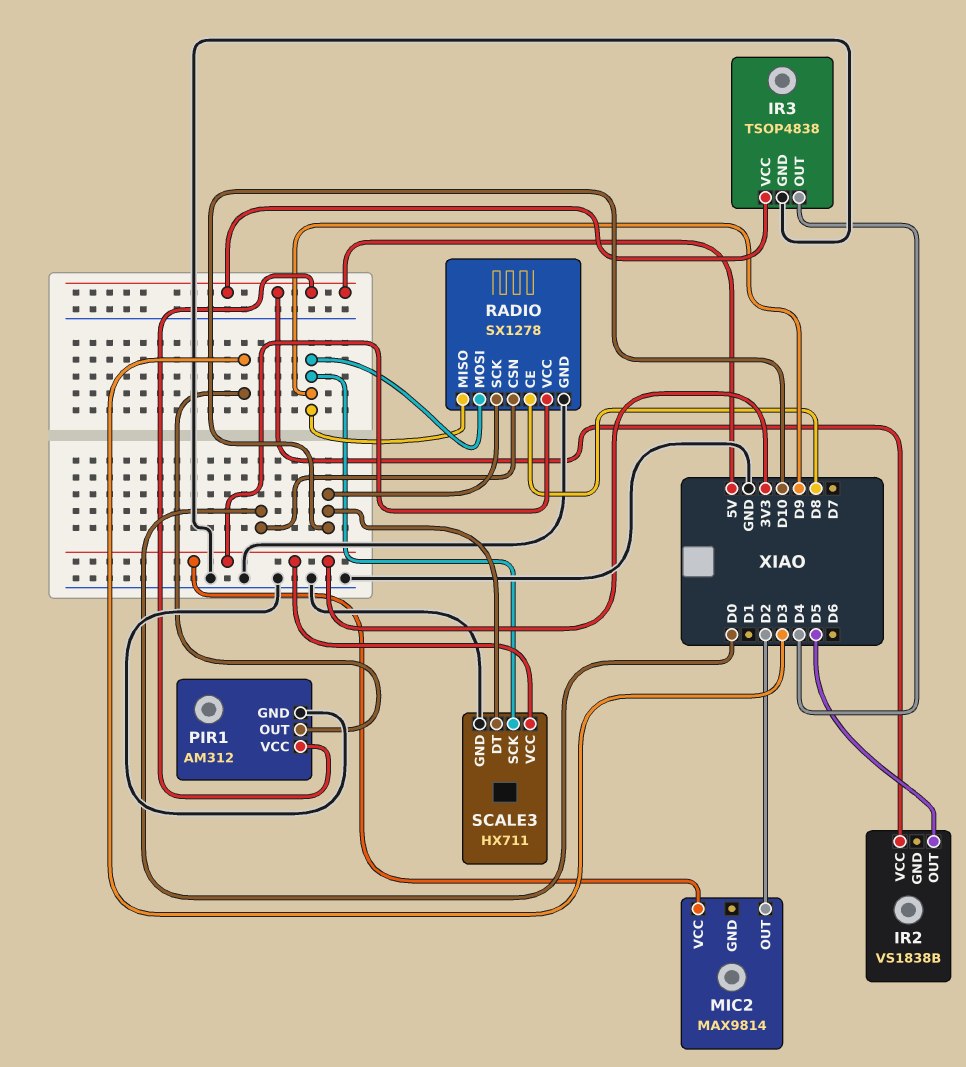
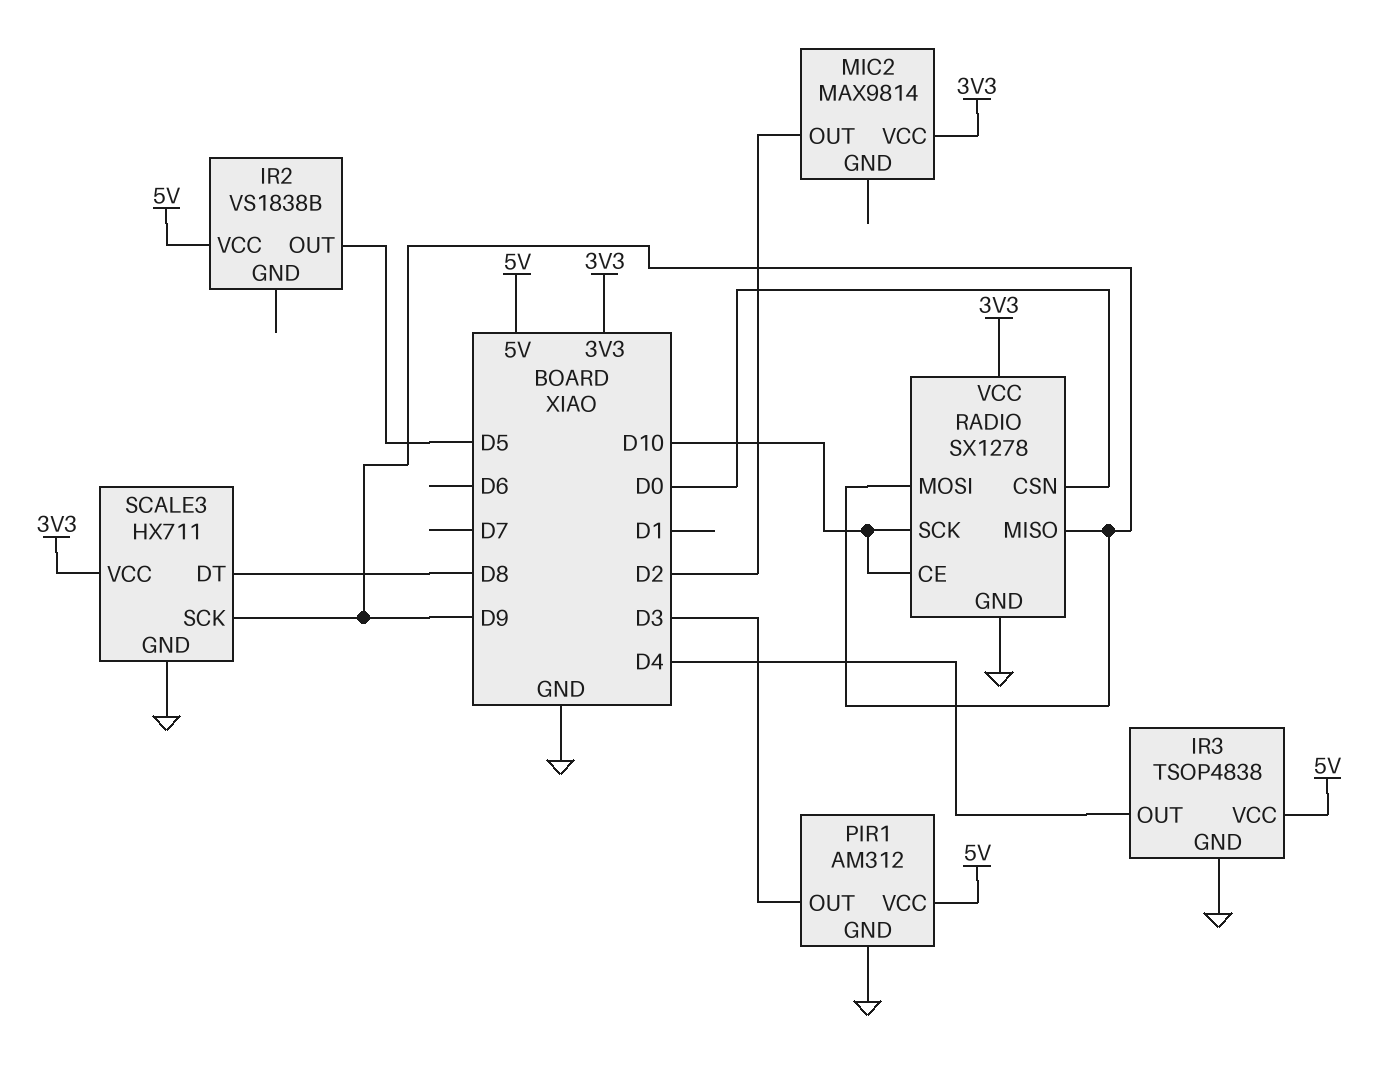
RADIO pin CE: D8 -> D10
SCALE3 pin DT: D10 -> D8

